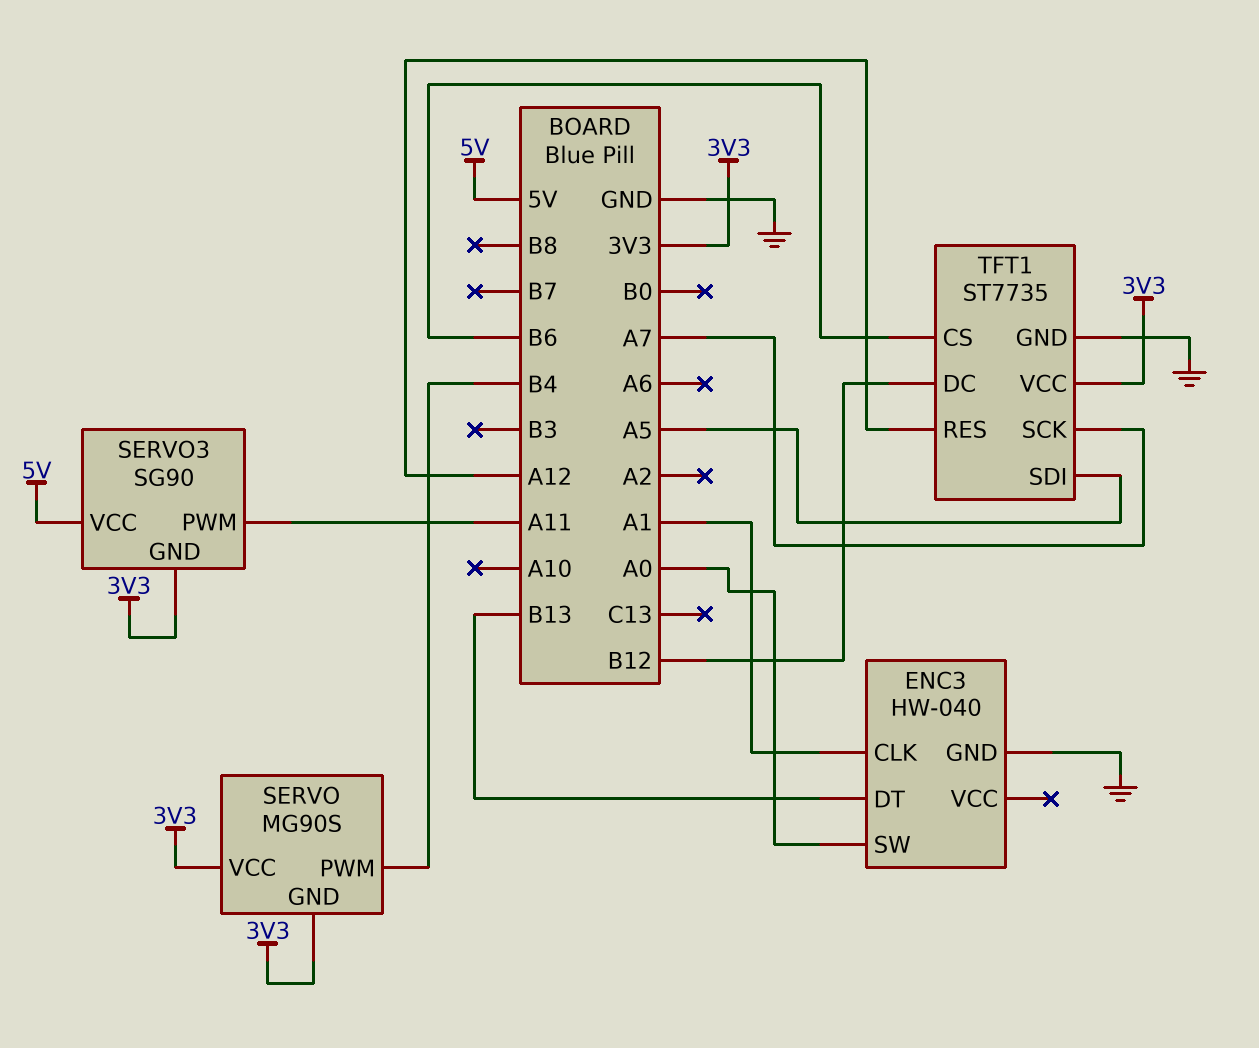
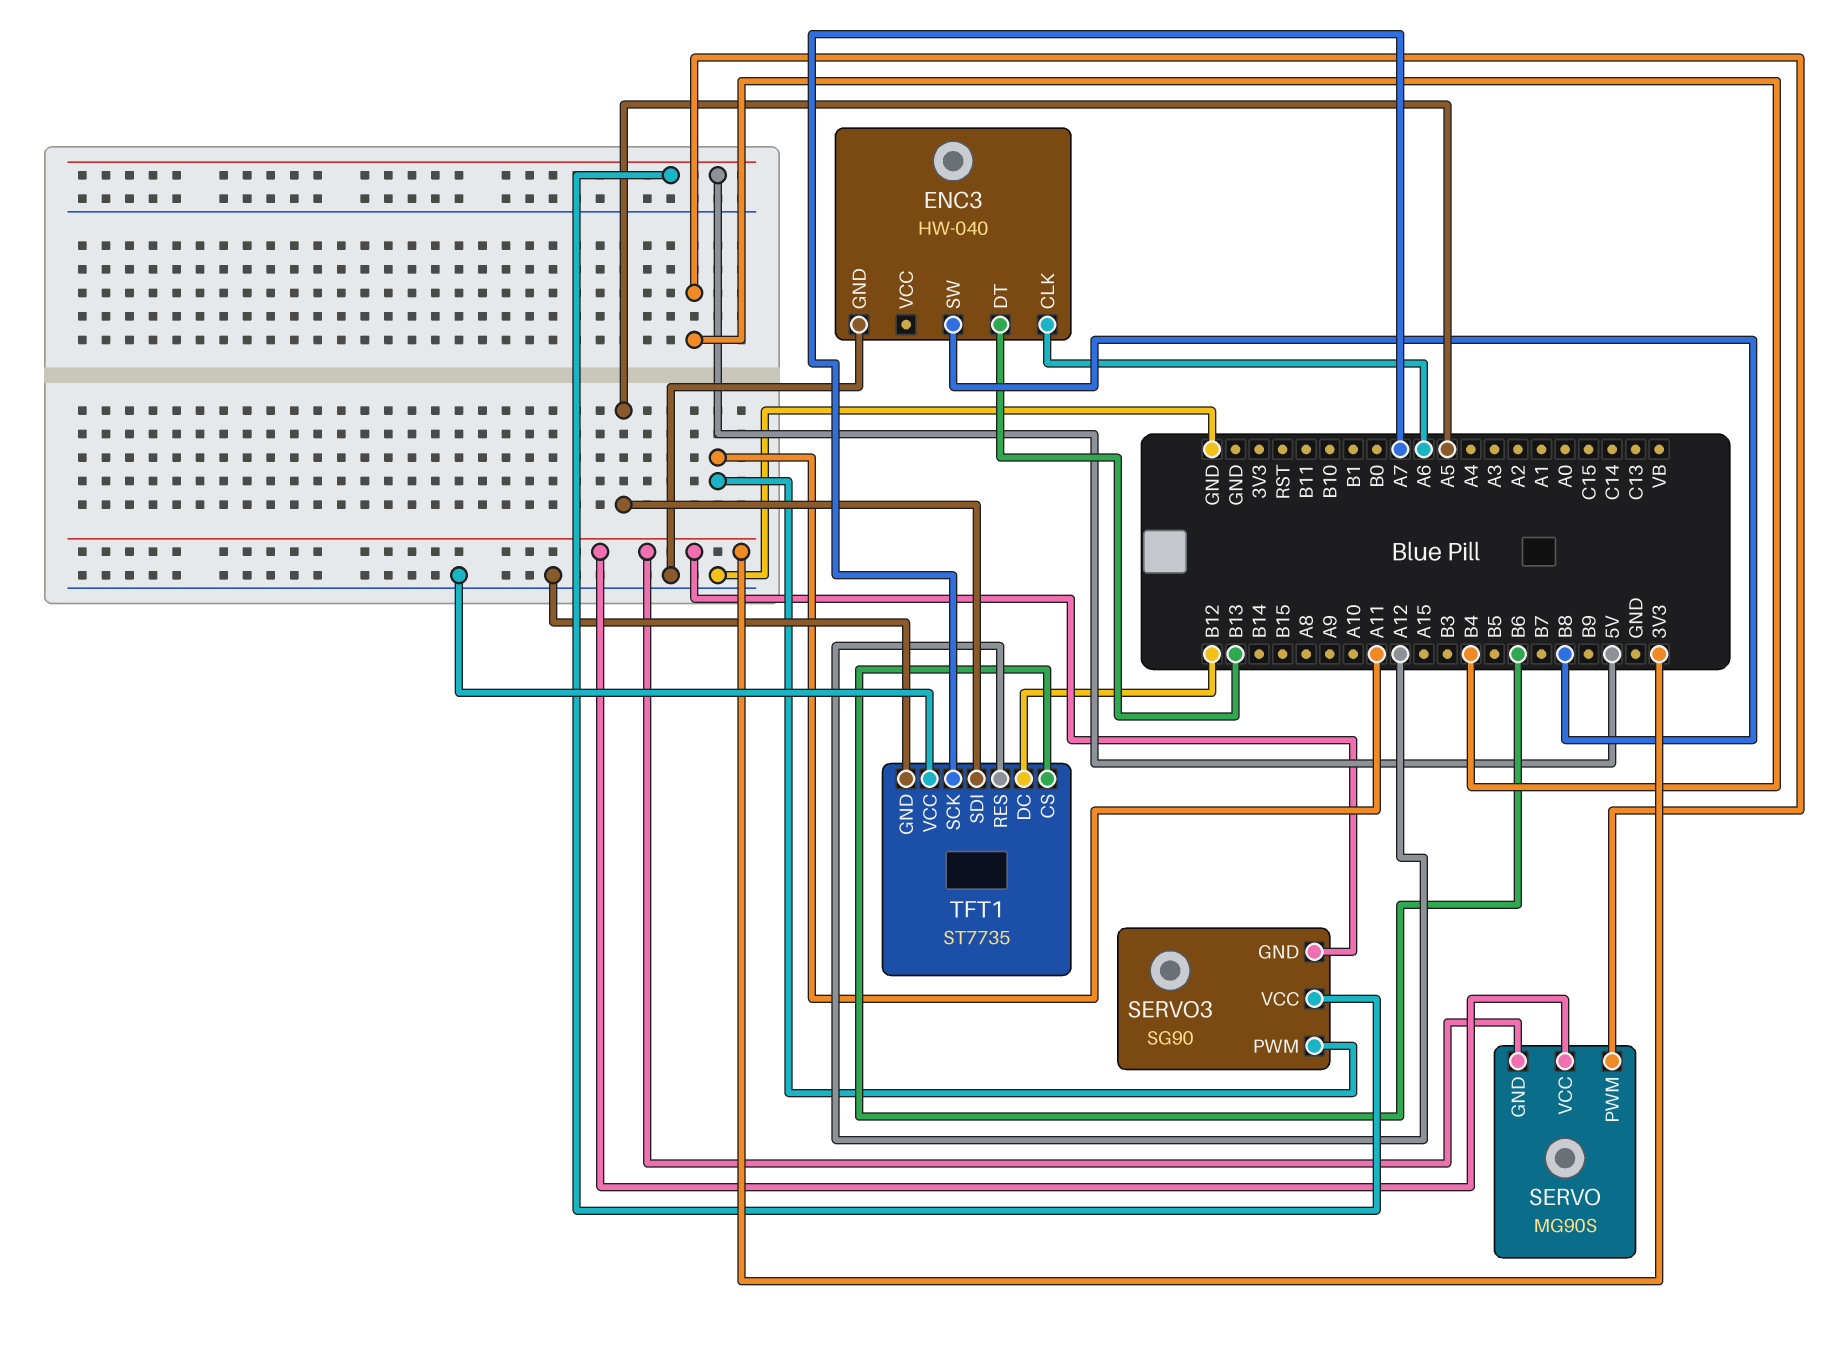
ENC3 pin CLK: A1 -> A6
ENC3 pin SW: A0 -> B8
TFT1 pin VCC: 3V3 -> GND

